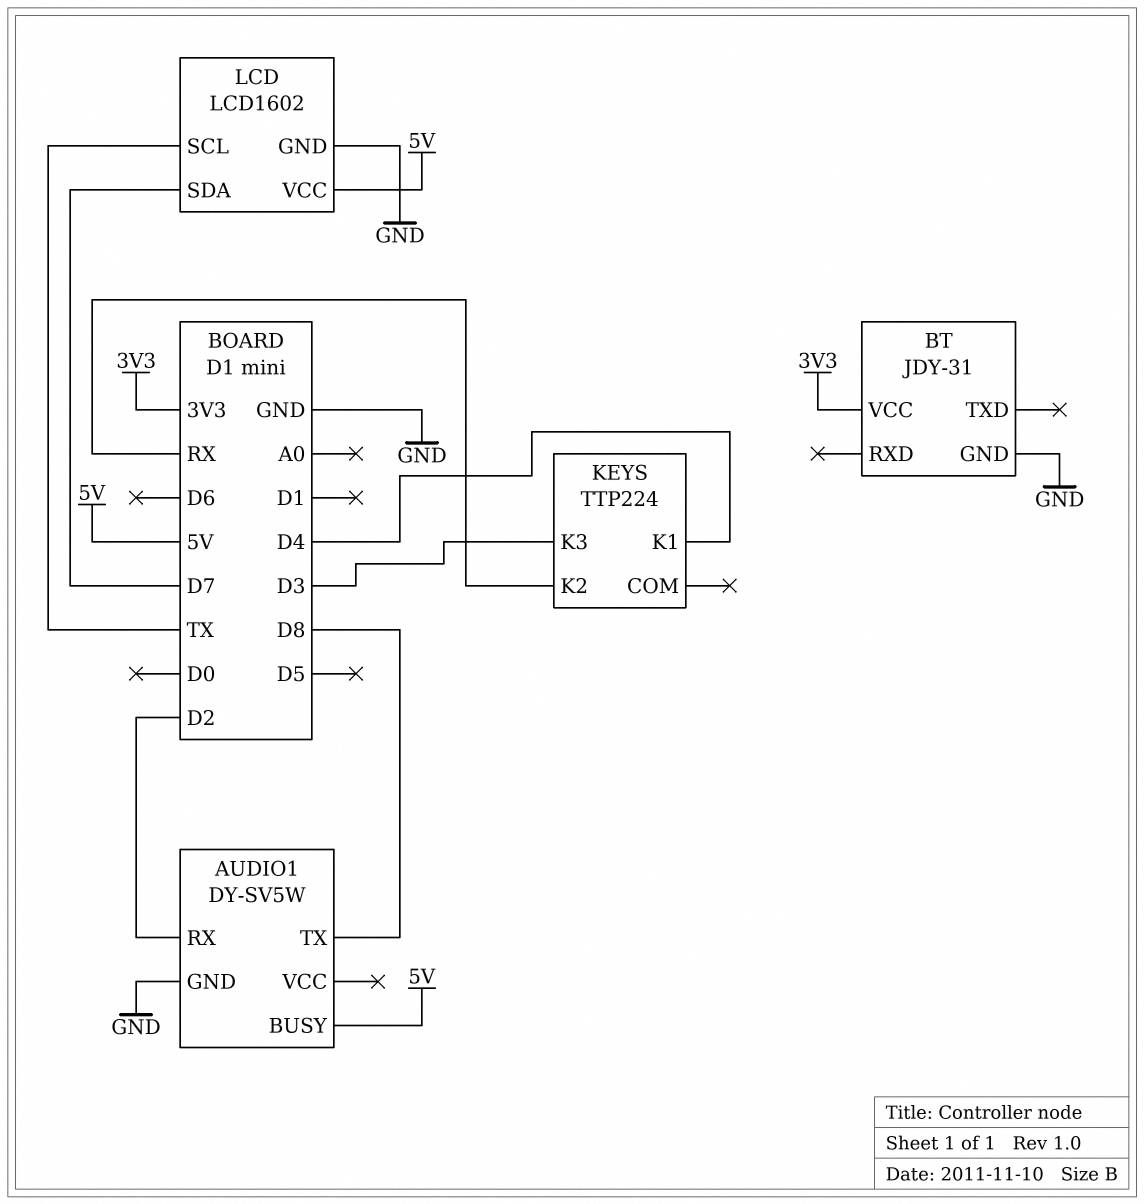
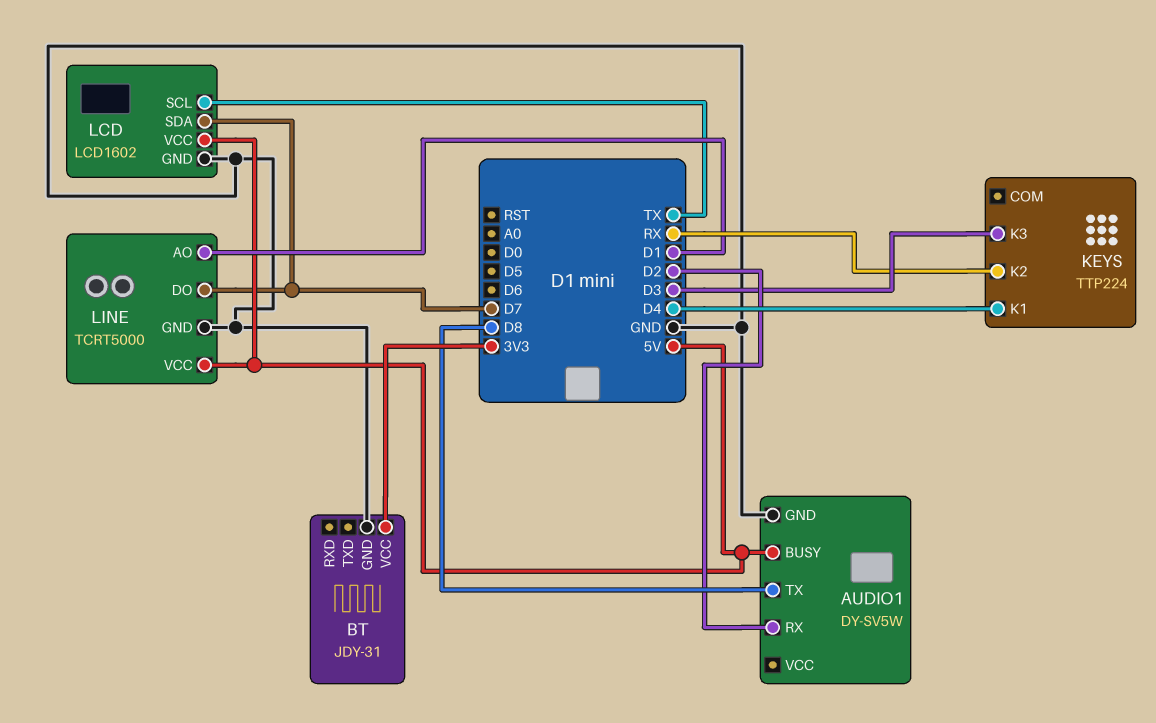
LINE: none -> TCRT5000
LINE pin AO: none -> D1
LINE pin DO: none -> D7
LINE pin GND: none -> GND
LINE pin VCC: none -> 5V

